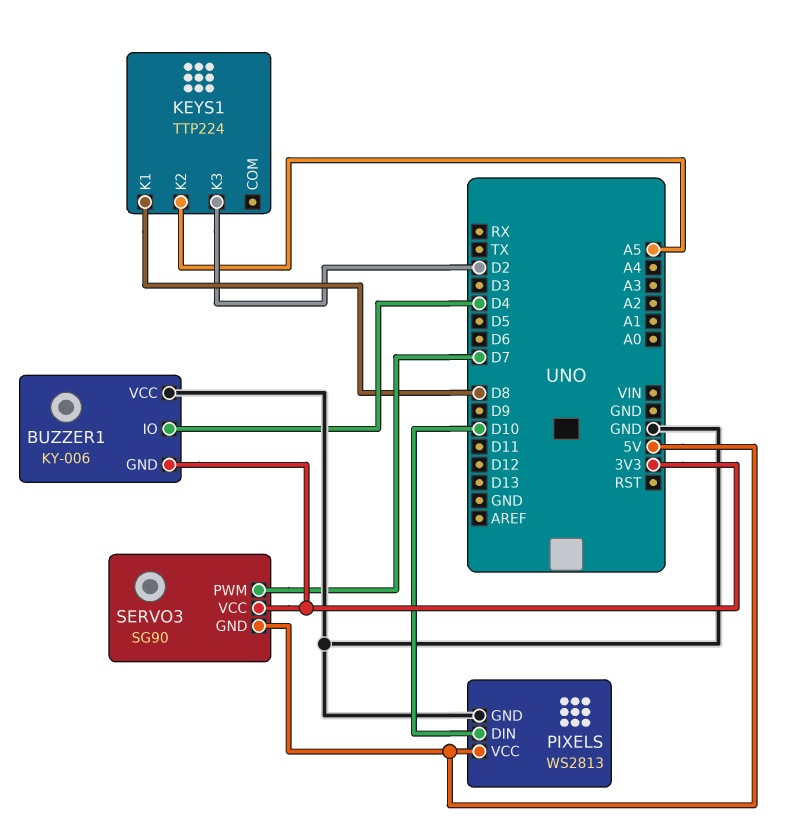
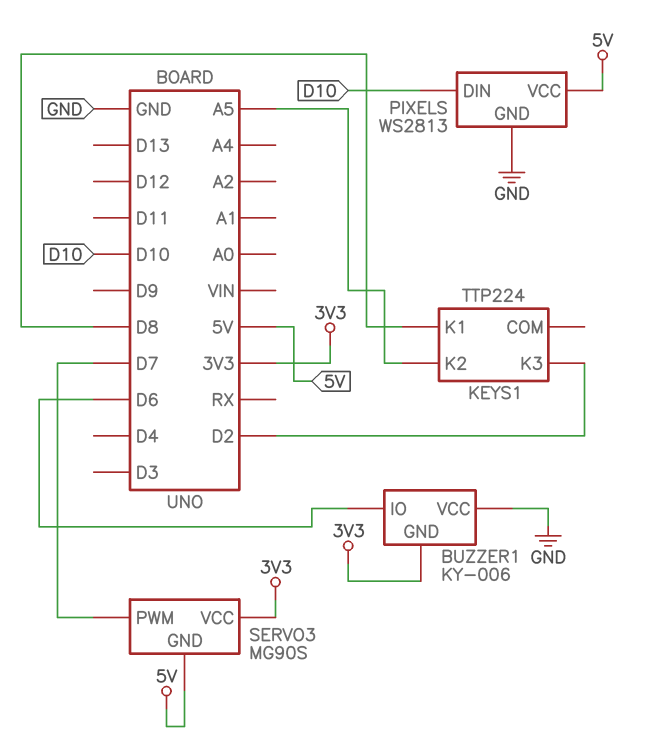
BUZZER1 pin IO: D4 -> D6
SERVO3: SG90 -> MG90S

